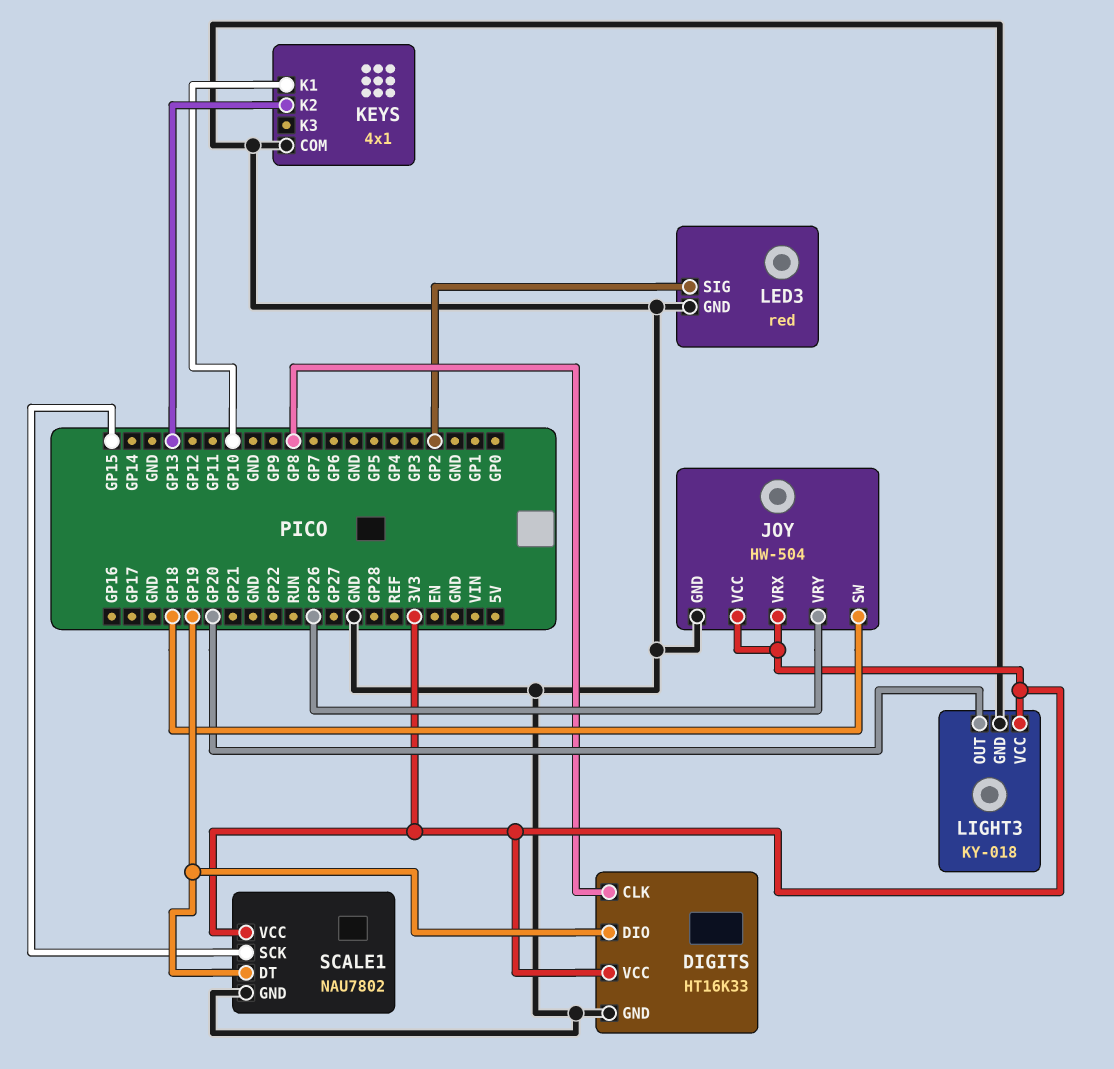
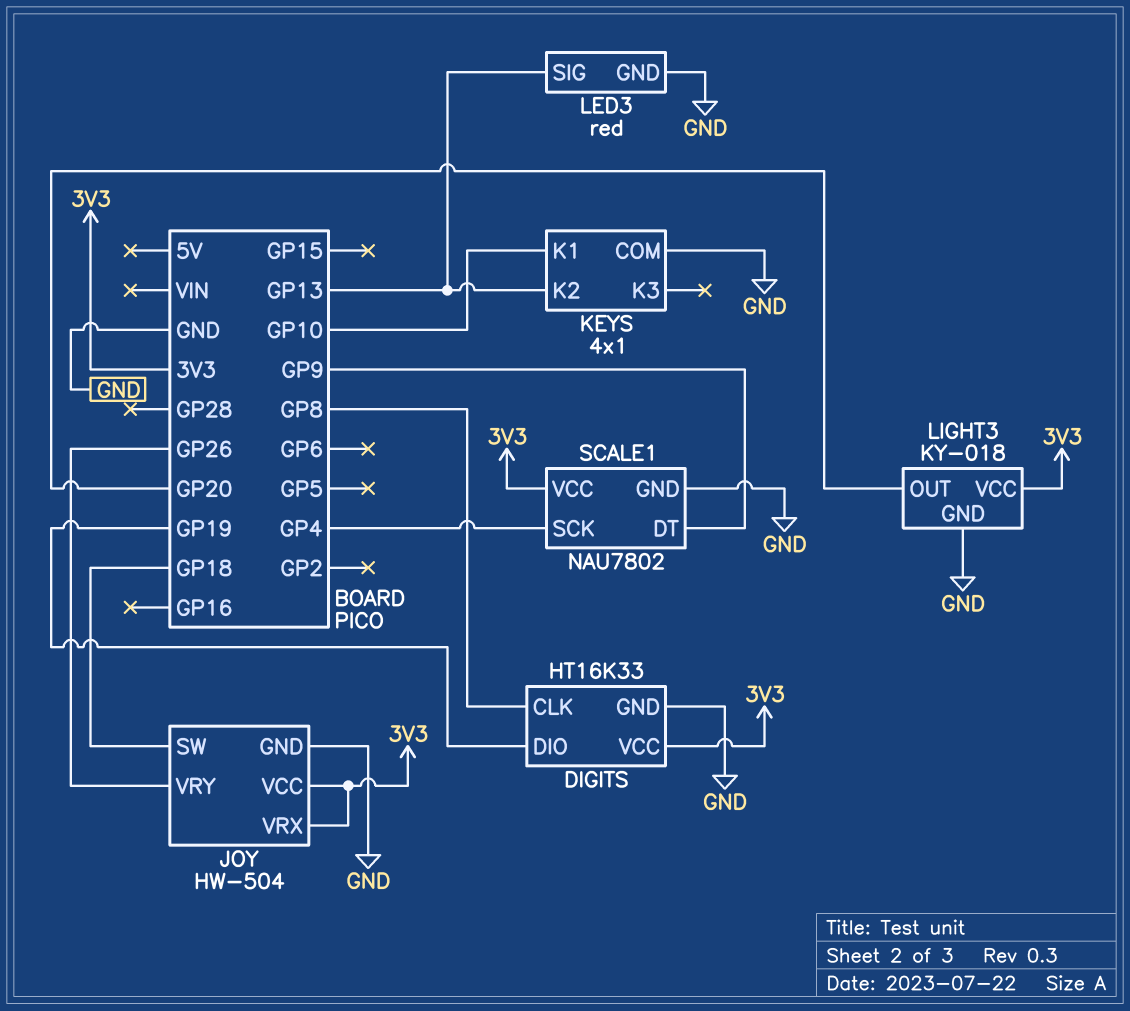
LED3 pin SIG: GP2 -> GP13
SCALE1 pin DT: GP19 -> GP9
SCALE1 pin SCK: GP15 -> GP4

